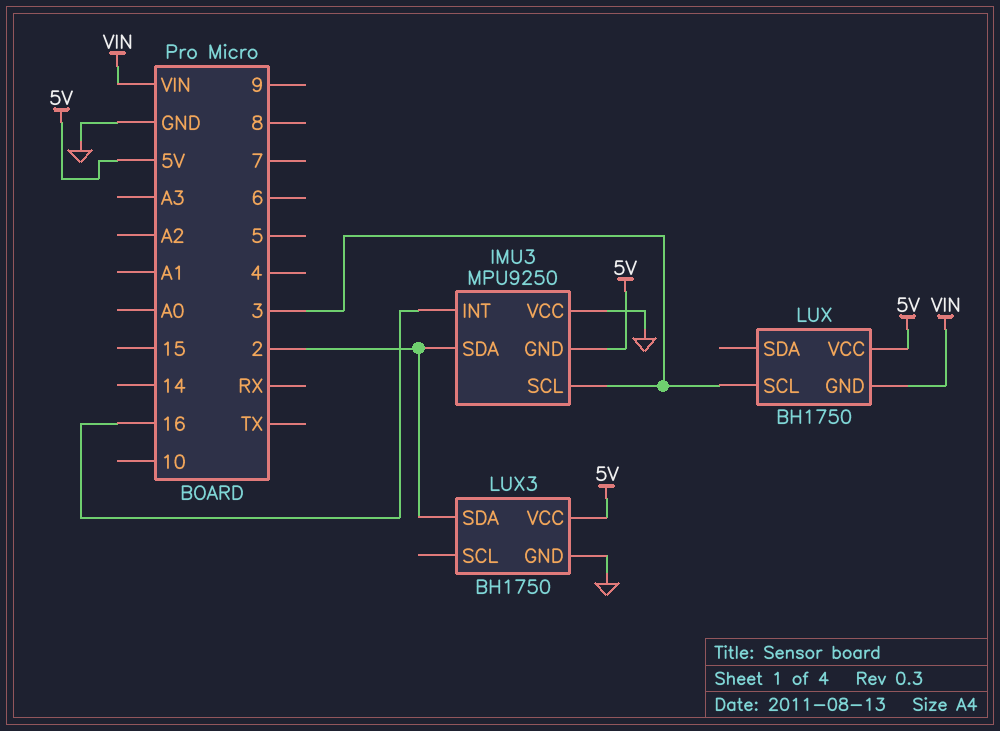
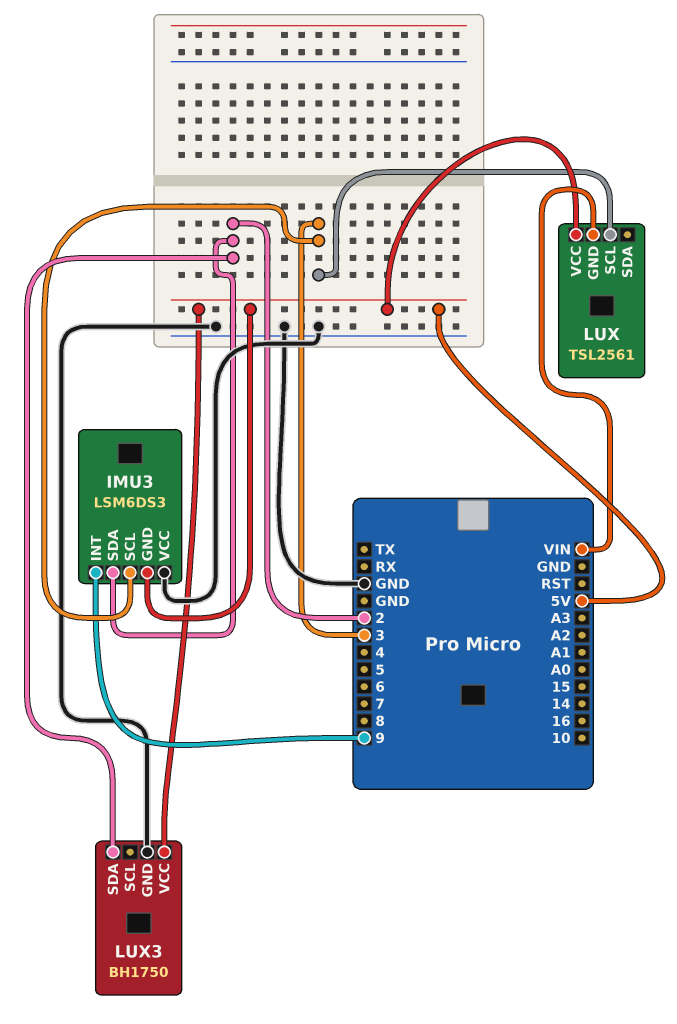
IMU3: MPU9250 -> LSM6DS3
IMU3 pin INT: 16 -> 9
LUX: BH1750 -> TSL2561

